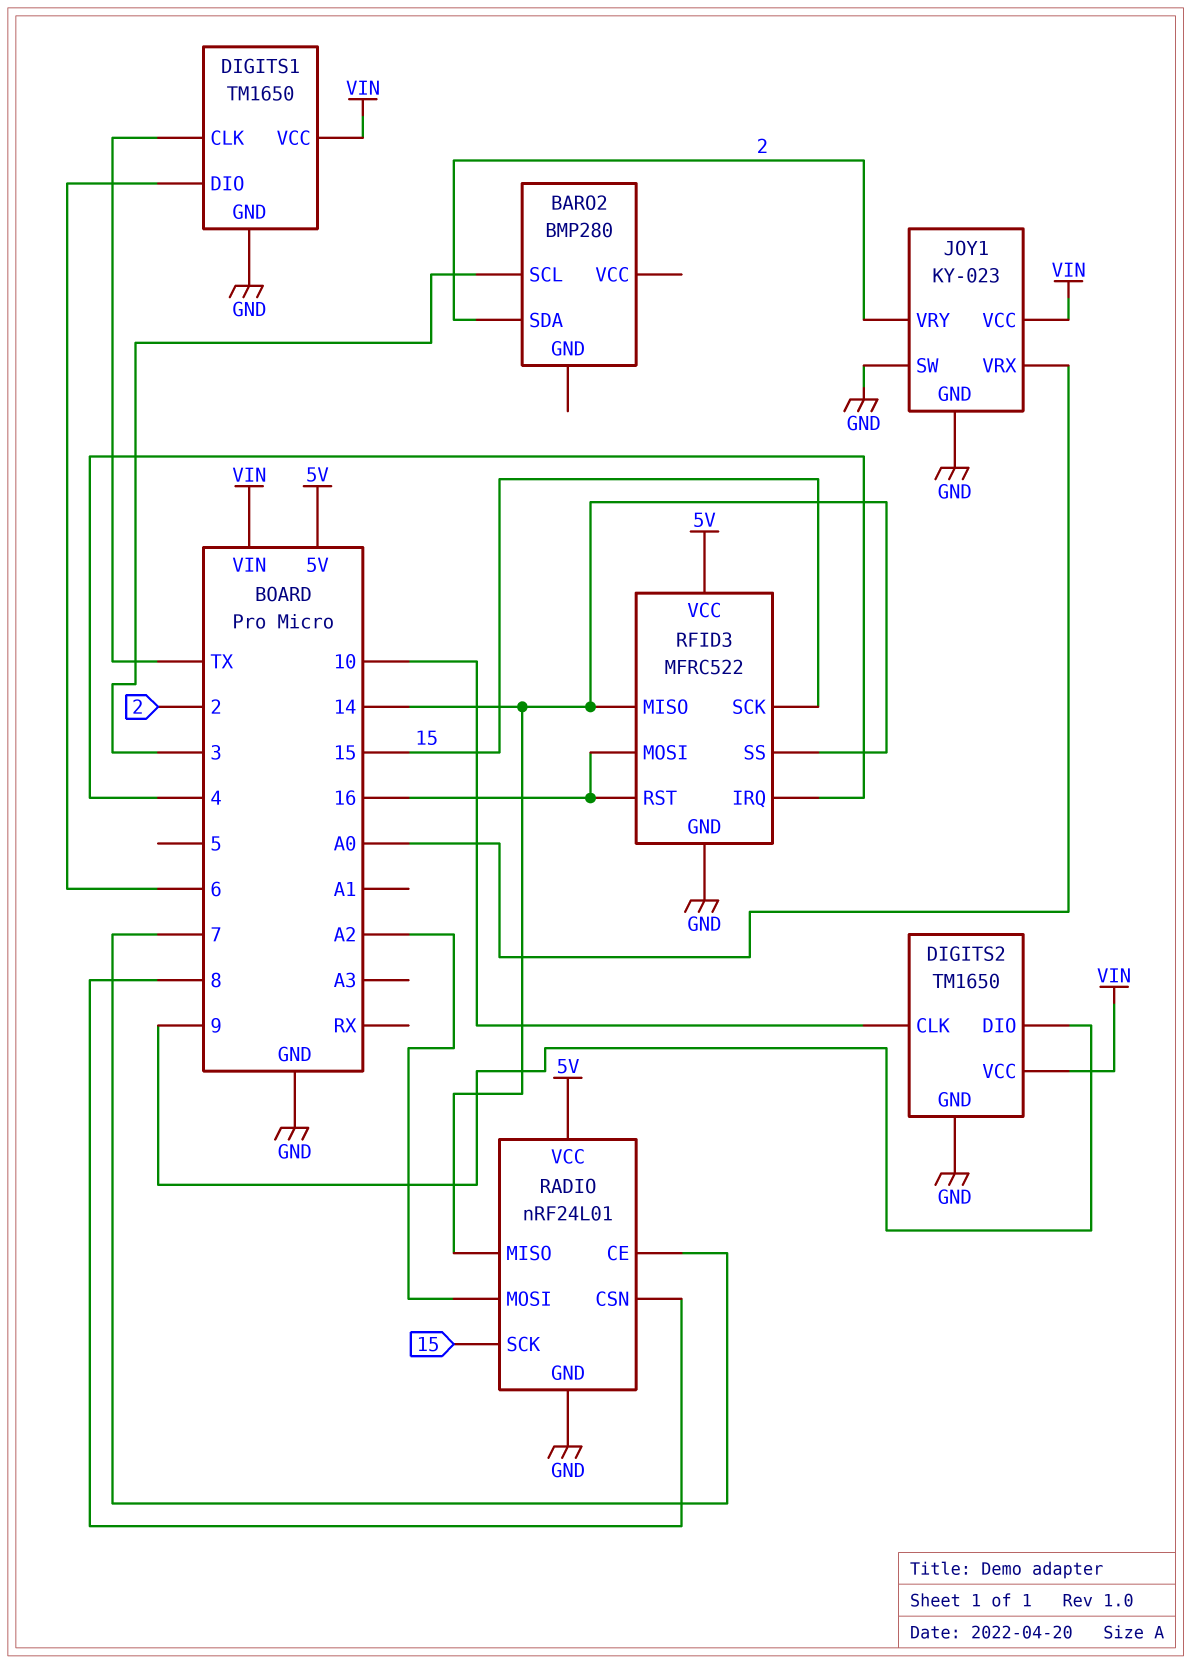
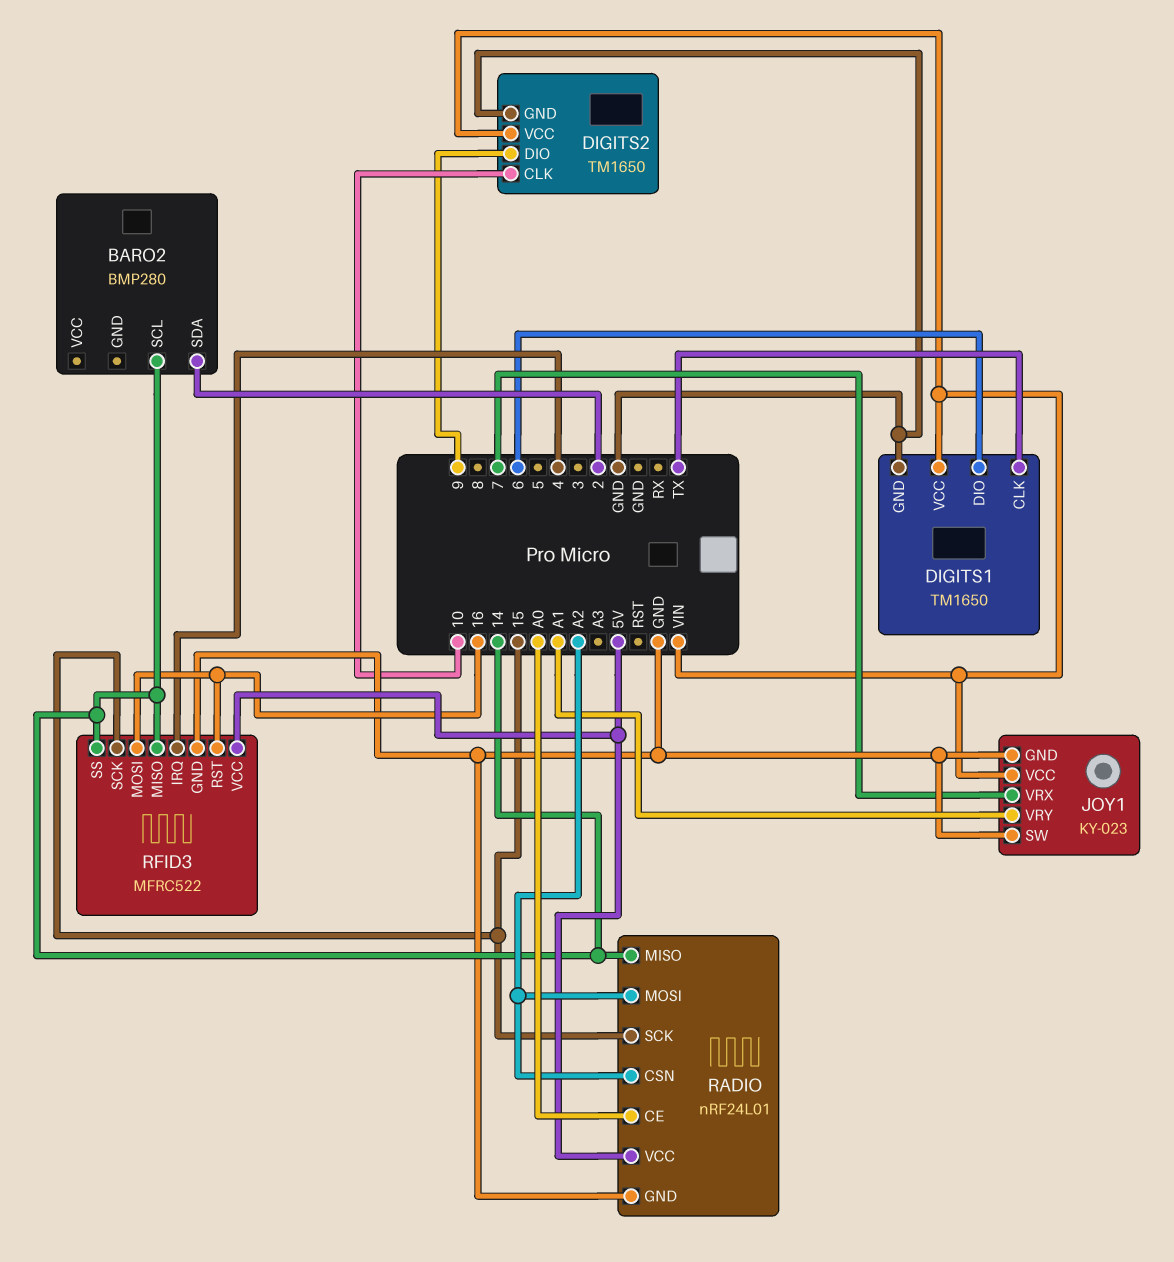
BARO2 pin SCL: 3 -> 14
JOY1 pin VRX: A0 -> 7
JOY1 pin VRY: 2 -> A1
RADIO pin CE: 7 -> A0
RADIO pin CSN: 8 -> A2

